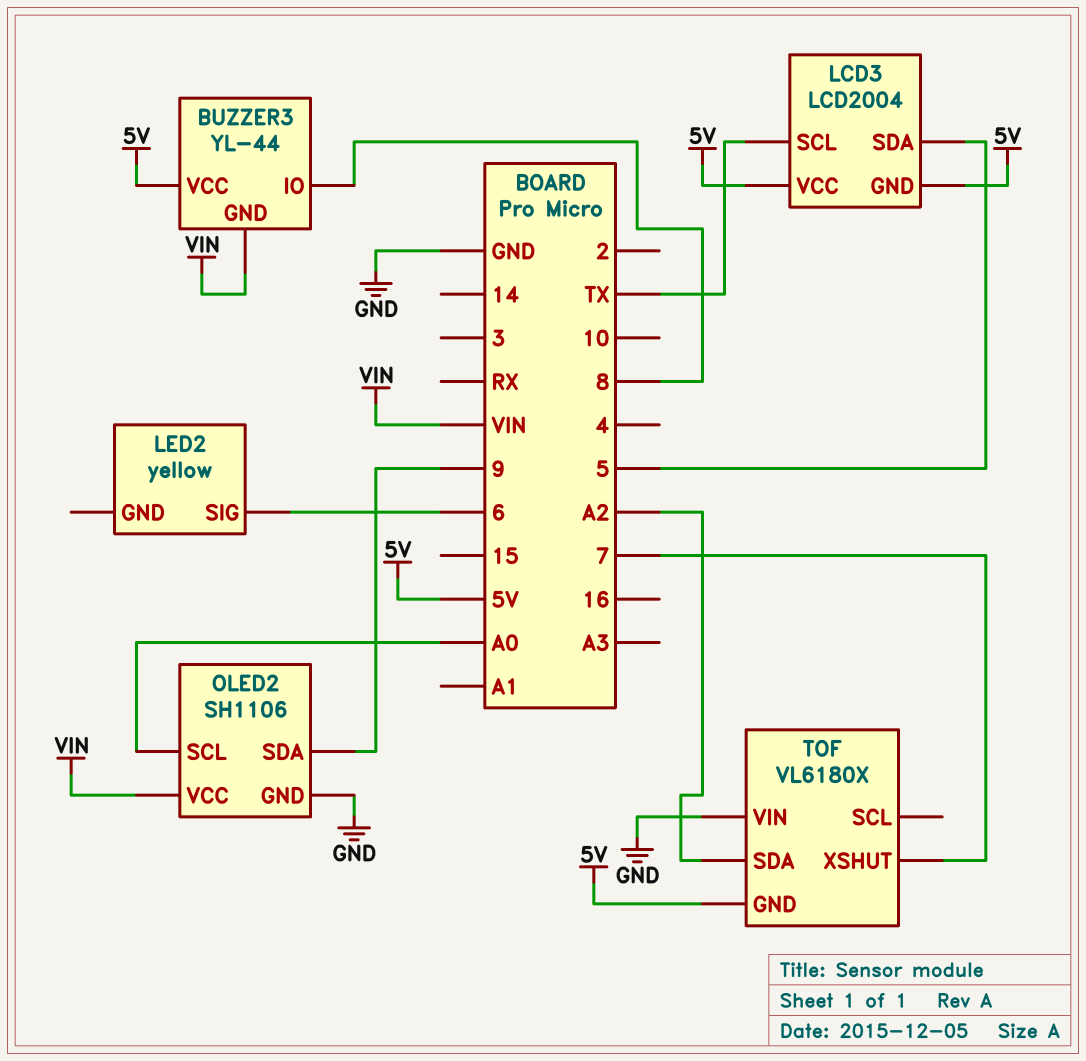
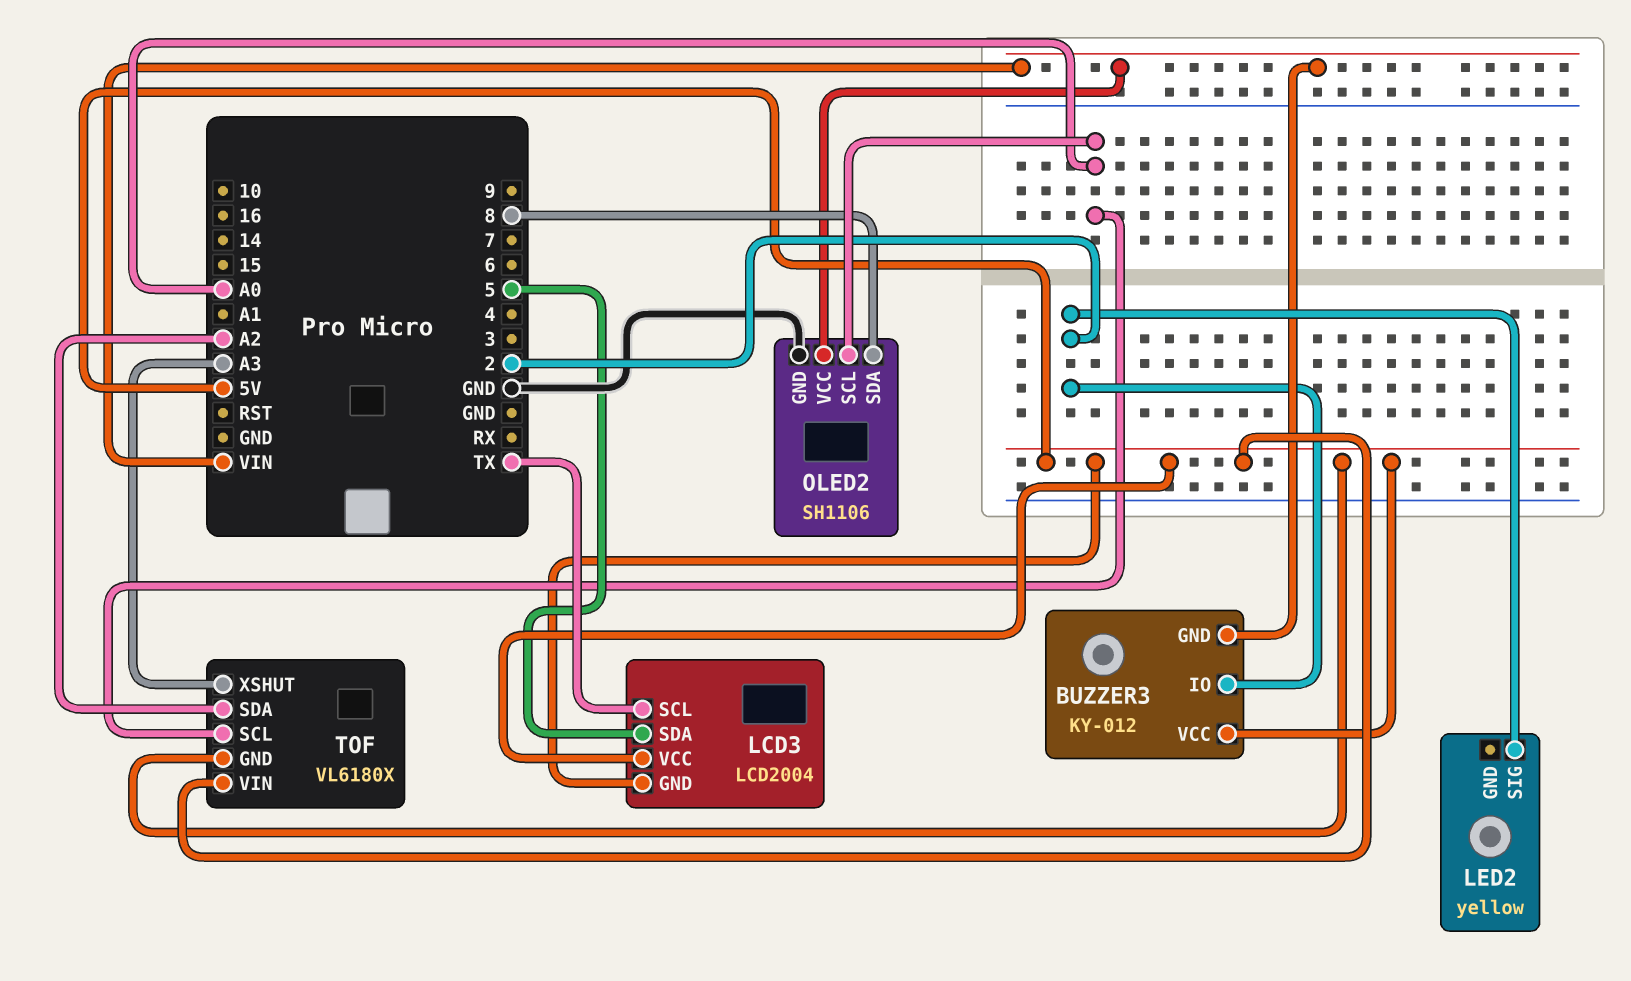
BUZZER3: YL-44 -> KY-012
BUZZER3 pin IO: 8 -> 2
LED2 pin SIG: 6 -> 2
OLED2 pin SDA: 9 -> 8
TOF pin SCL: none -> A0
TOF pin VIN: GND -> 5V
TOF pin XSHUT: 7 -> A3

